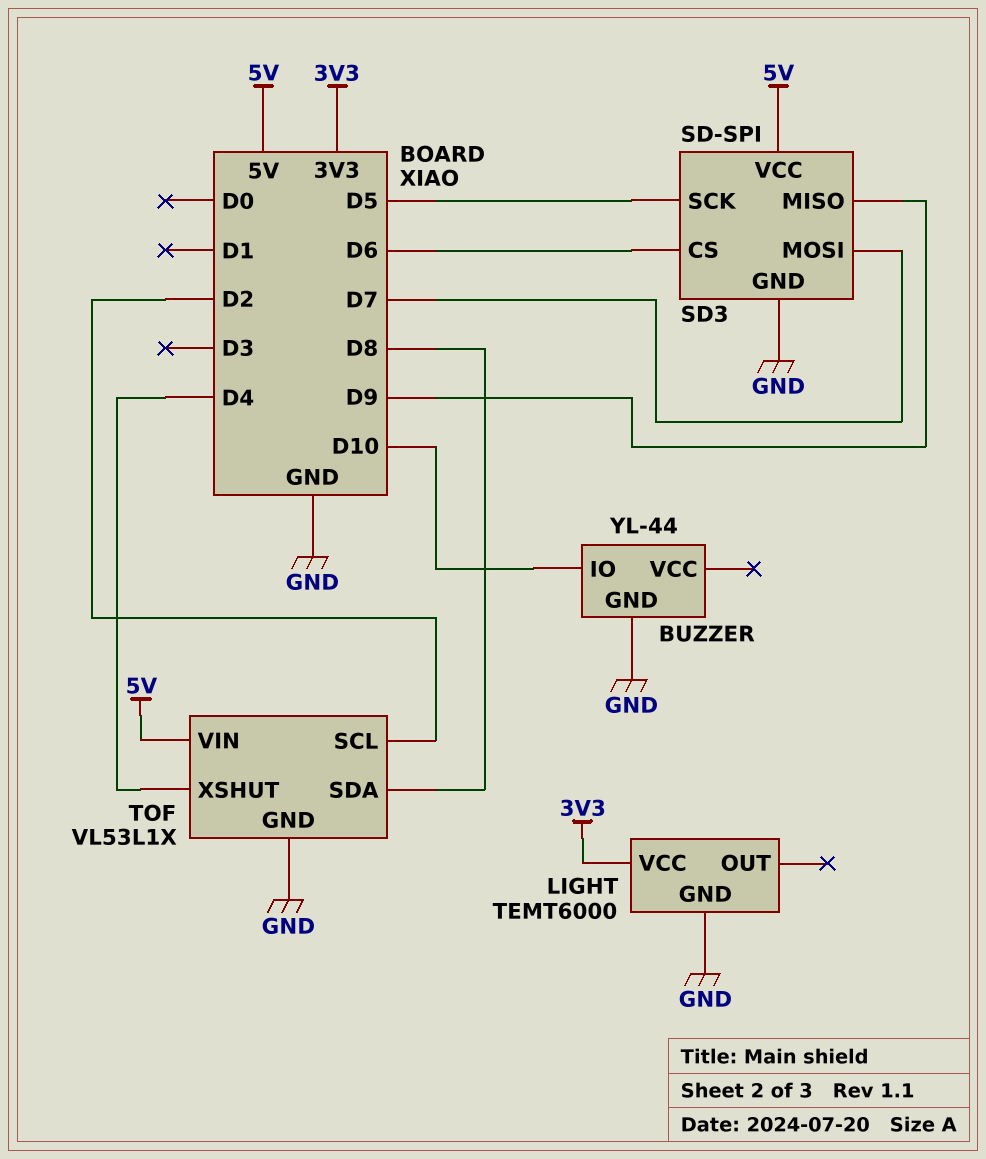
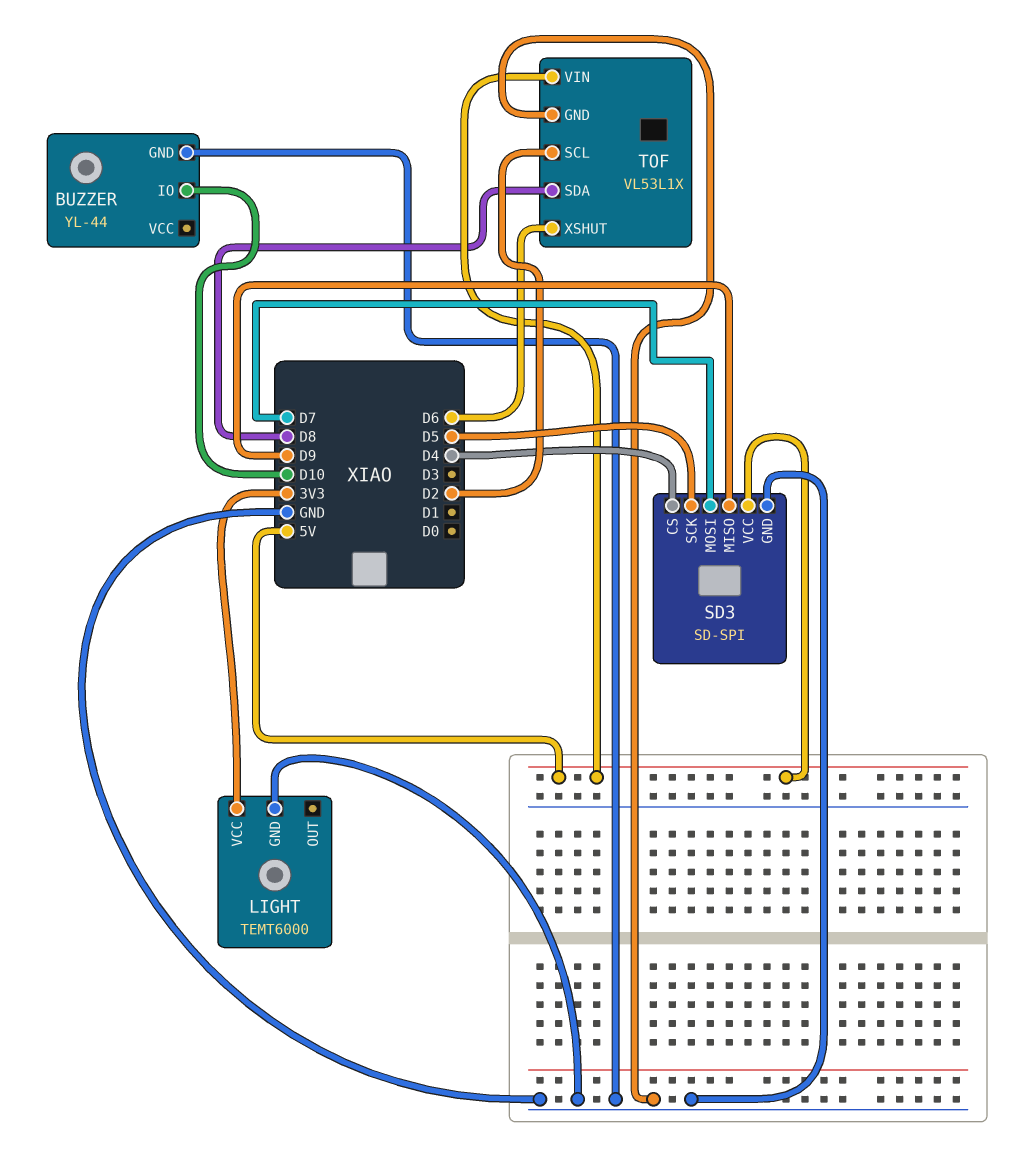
SD3 pin CS: D6 -> D4
TOF pin XSHUT: D4 -> D6

